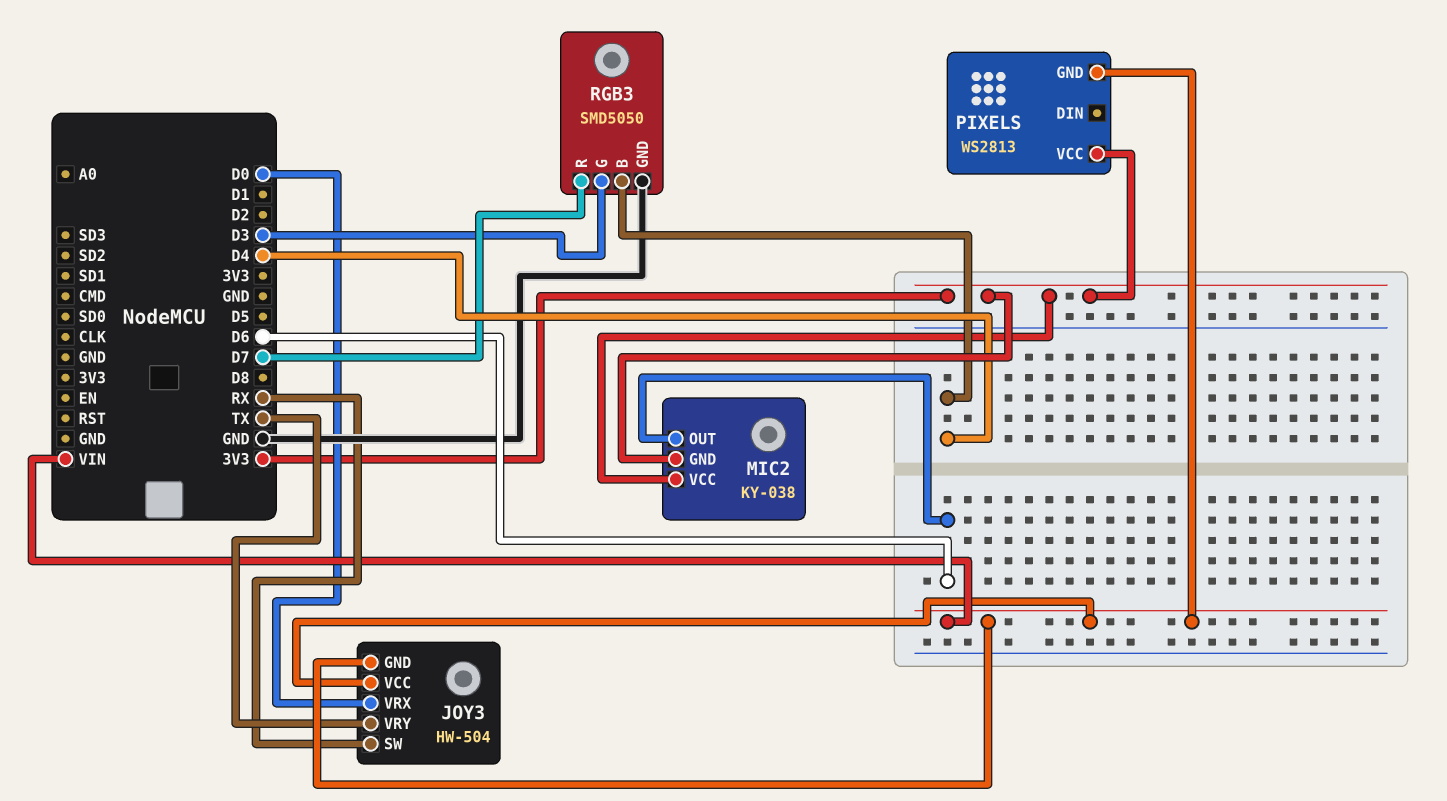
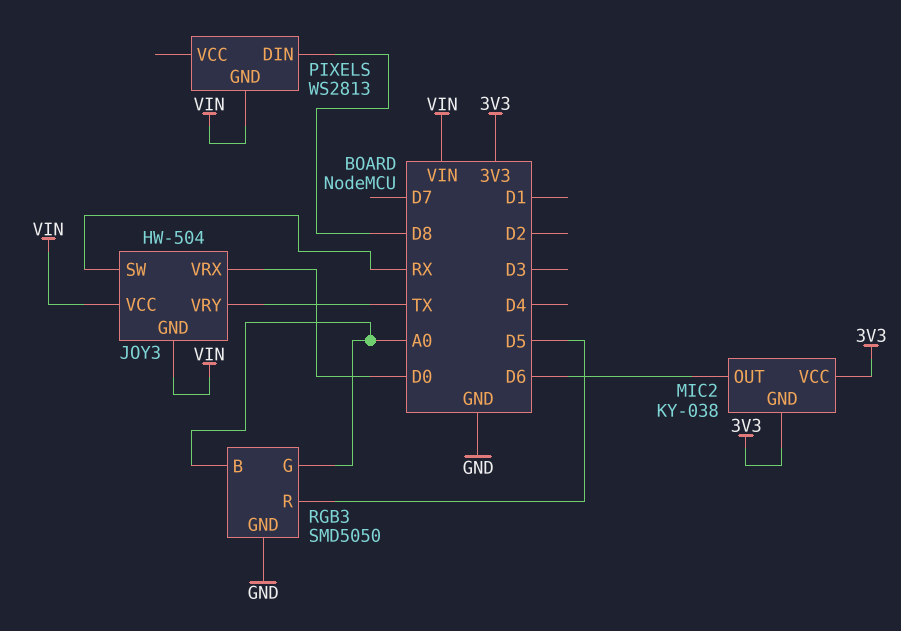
PIXELS pin DIN: none -> D8
PIXELS pin VCC: 3V3 -> none
RGB3 pin B: D4 -> A0
RGB3 pin G: D3 -> A0
RGB3 pin R: D7 -> D5

